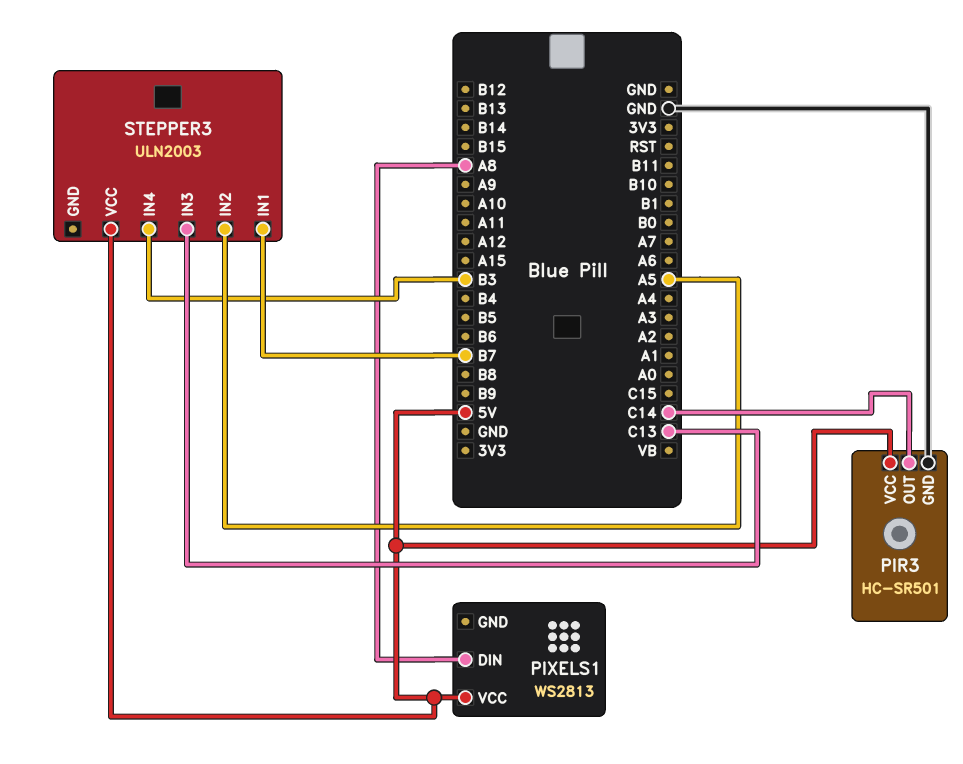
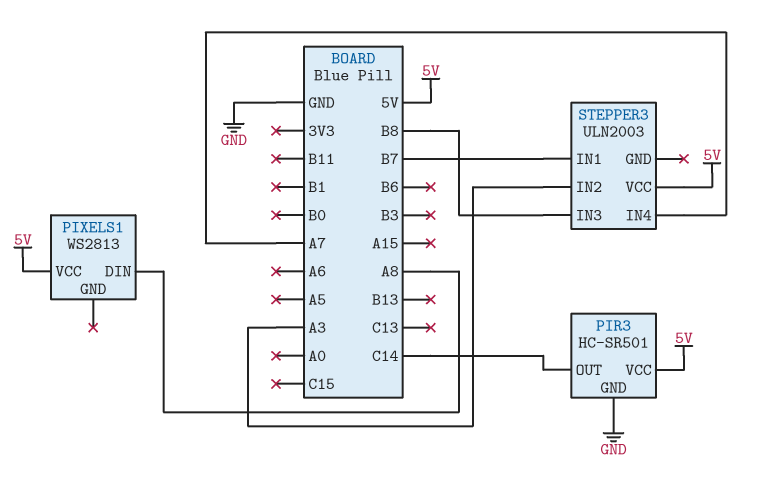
STEPPER3 pin IN2: A5 -> A3
STEPPER3 pin IN3: C13 -> B8
STEPPER3 pin IN4: B3 -> A7

